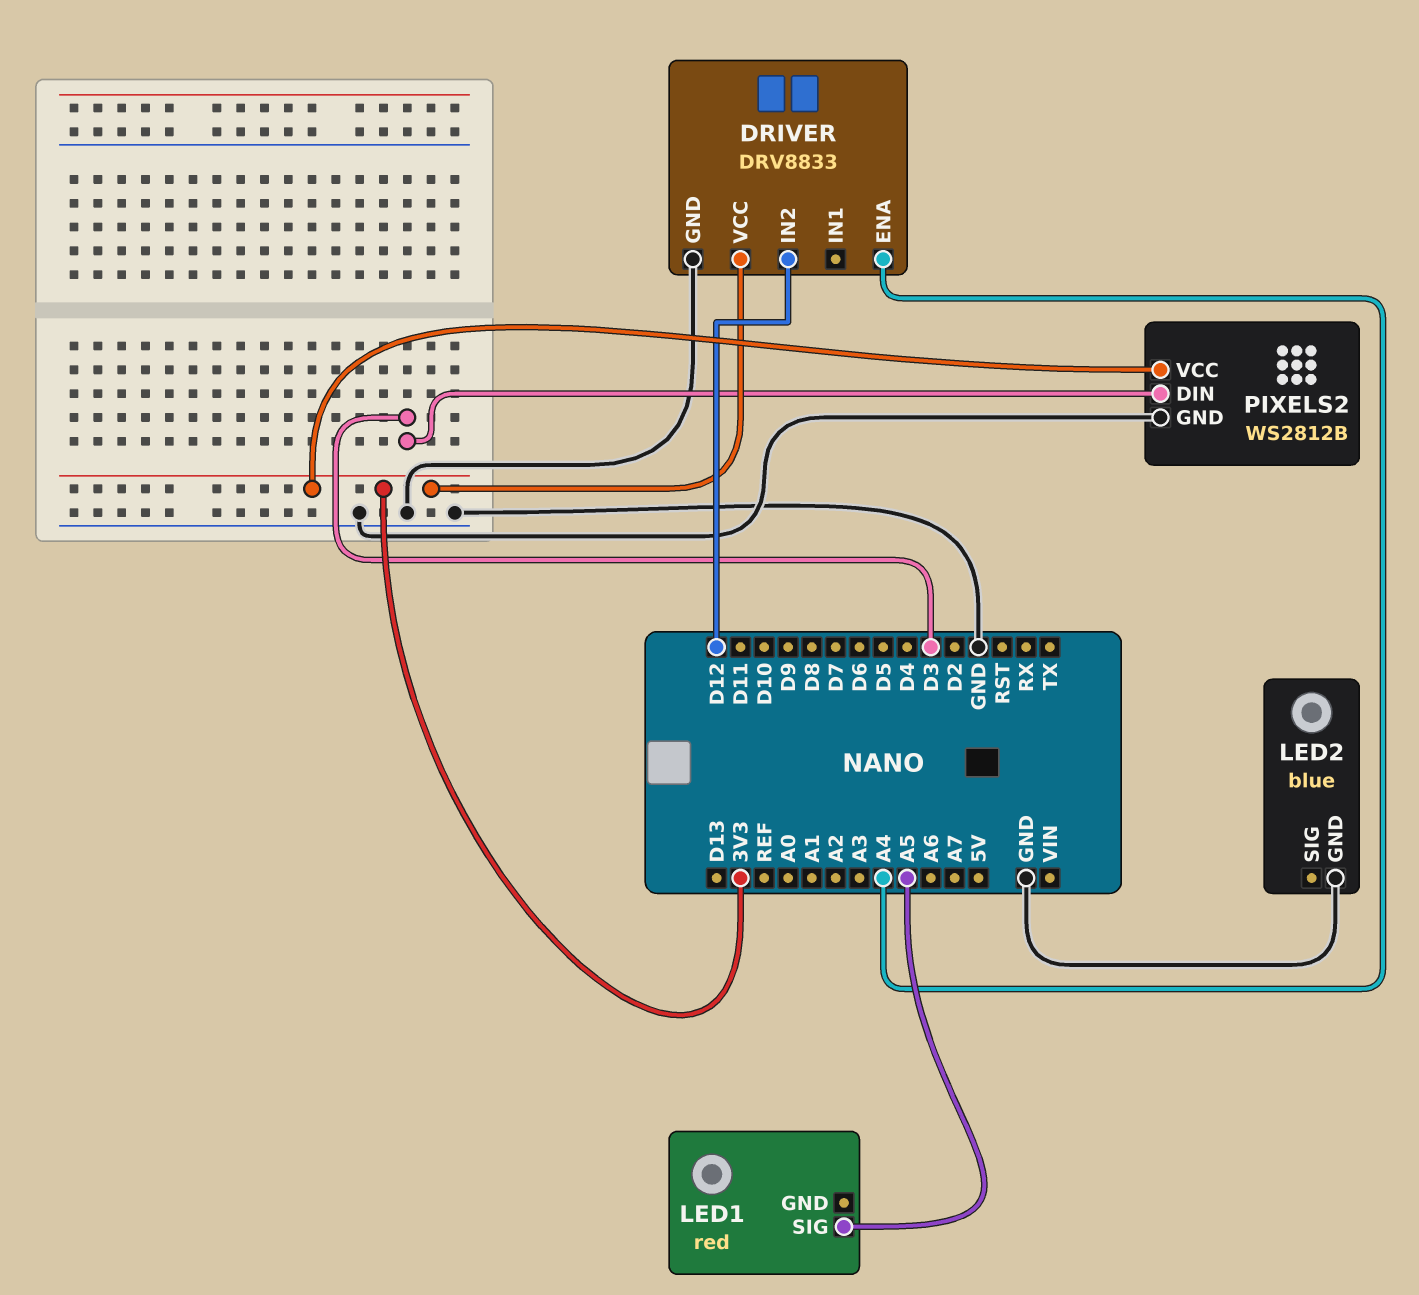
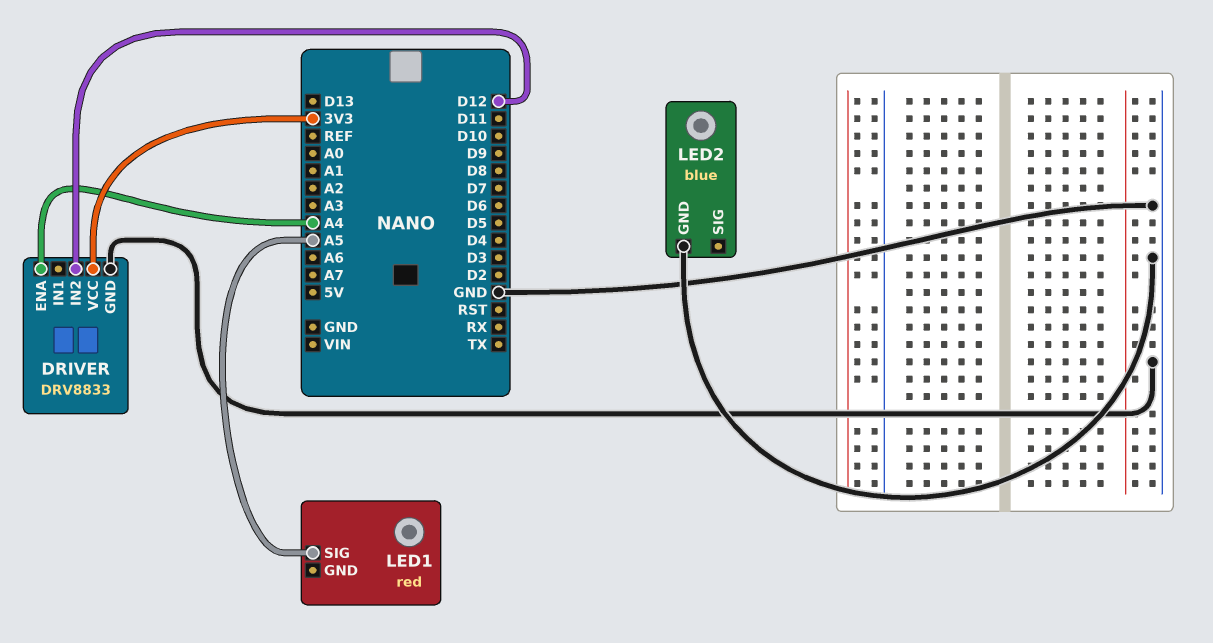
PIXELS2: WS2812B -> none
PIXELS2 pin DIN: D3 -> none
PIXELS2 pin GND: GND -> none
PIXELS2 pin VCC: 3V3 -> none

